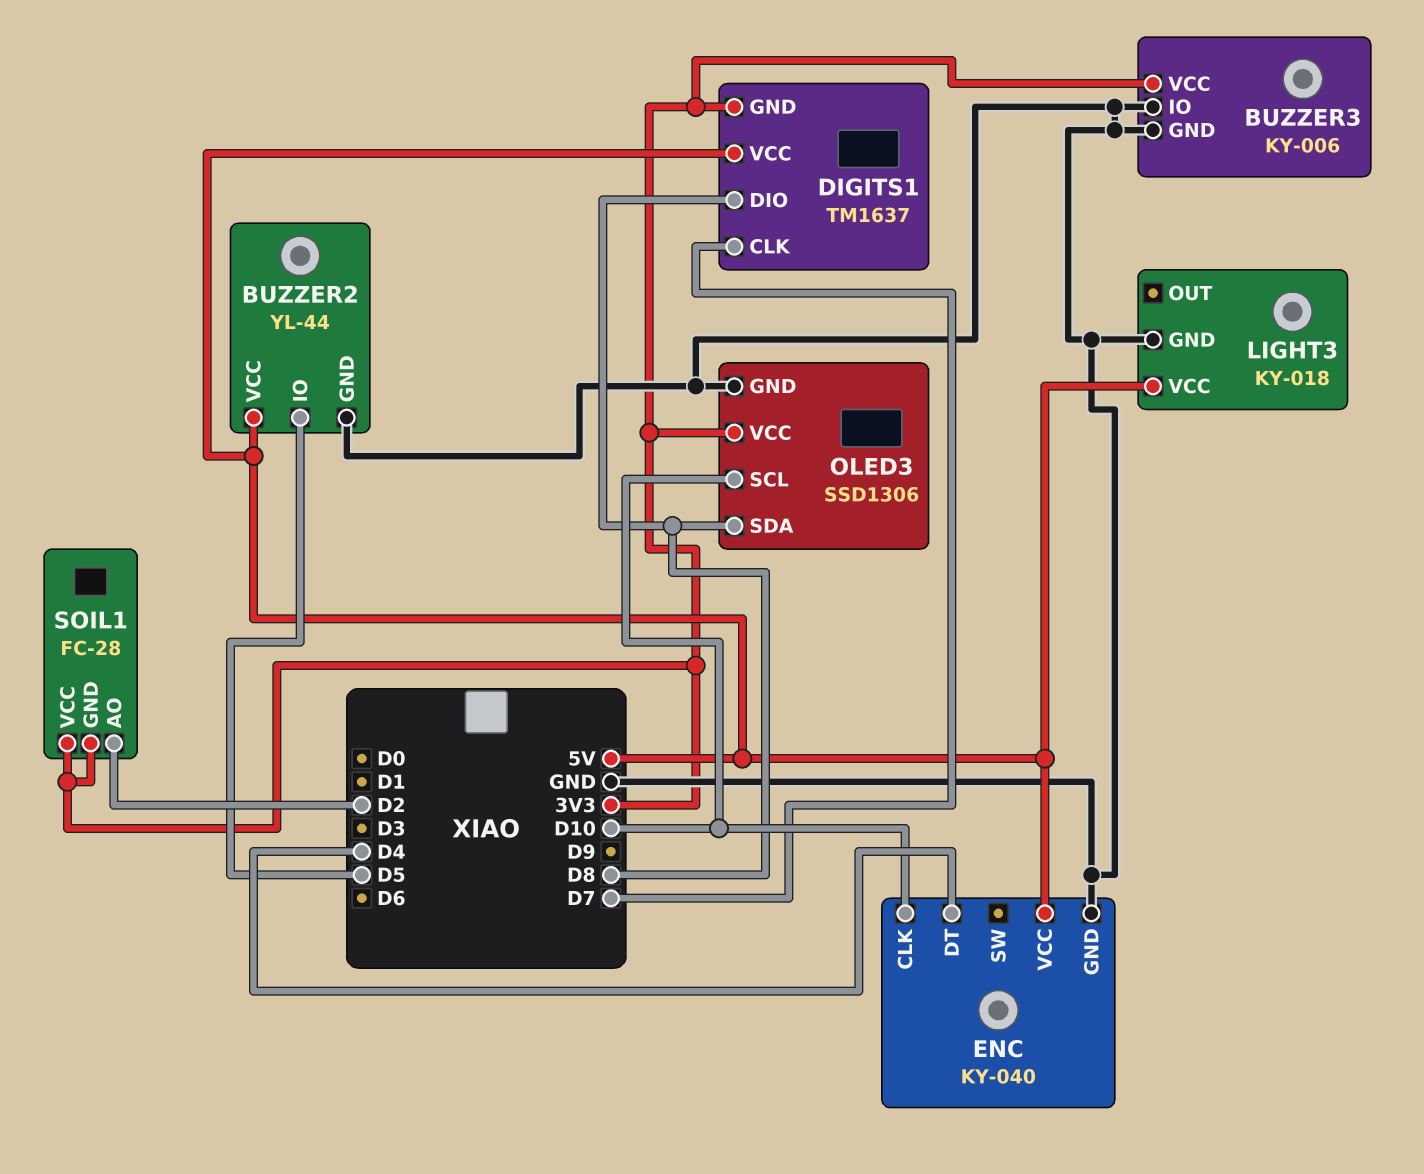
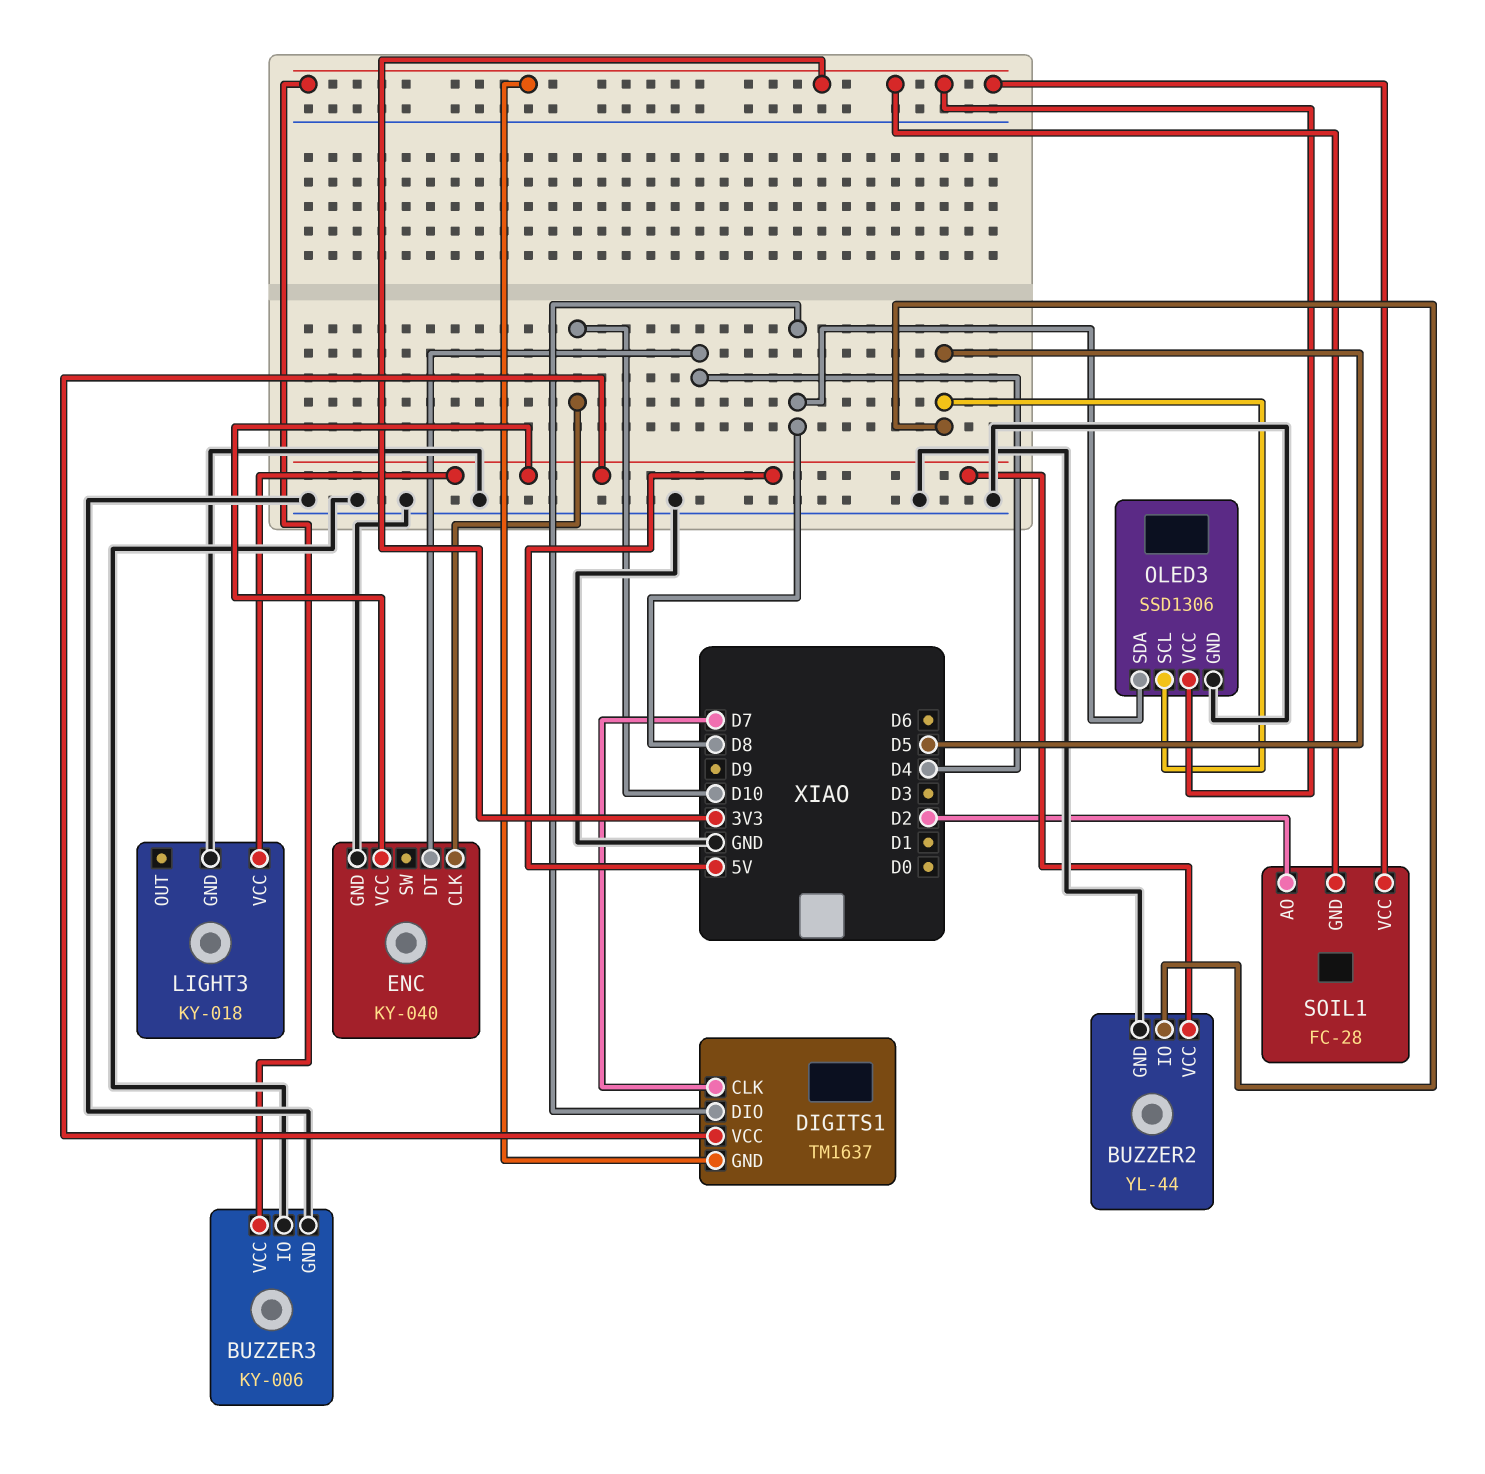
OLED3 pin SCL: D10 -> D5

